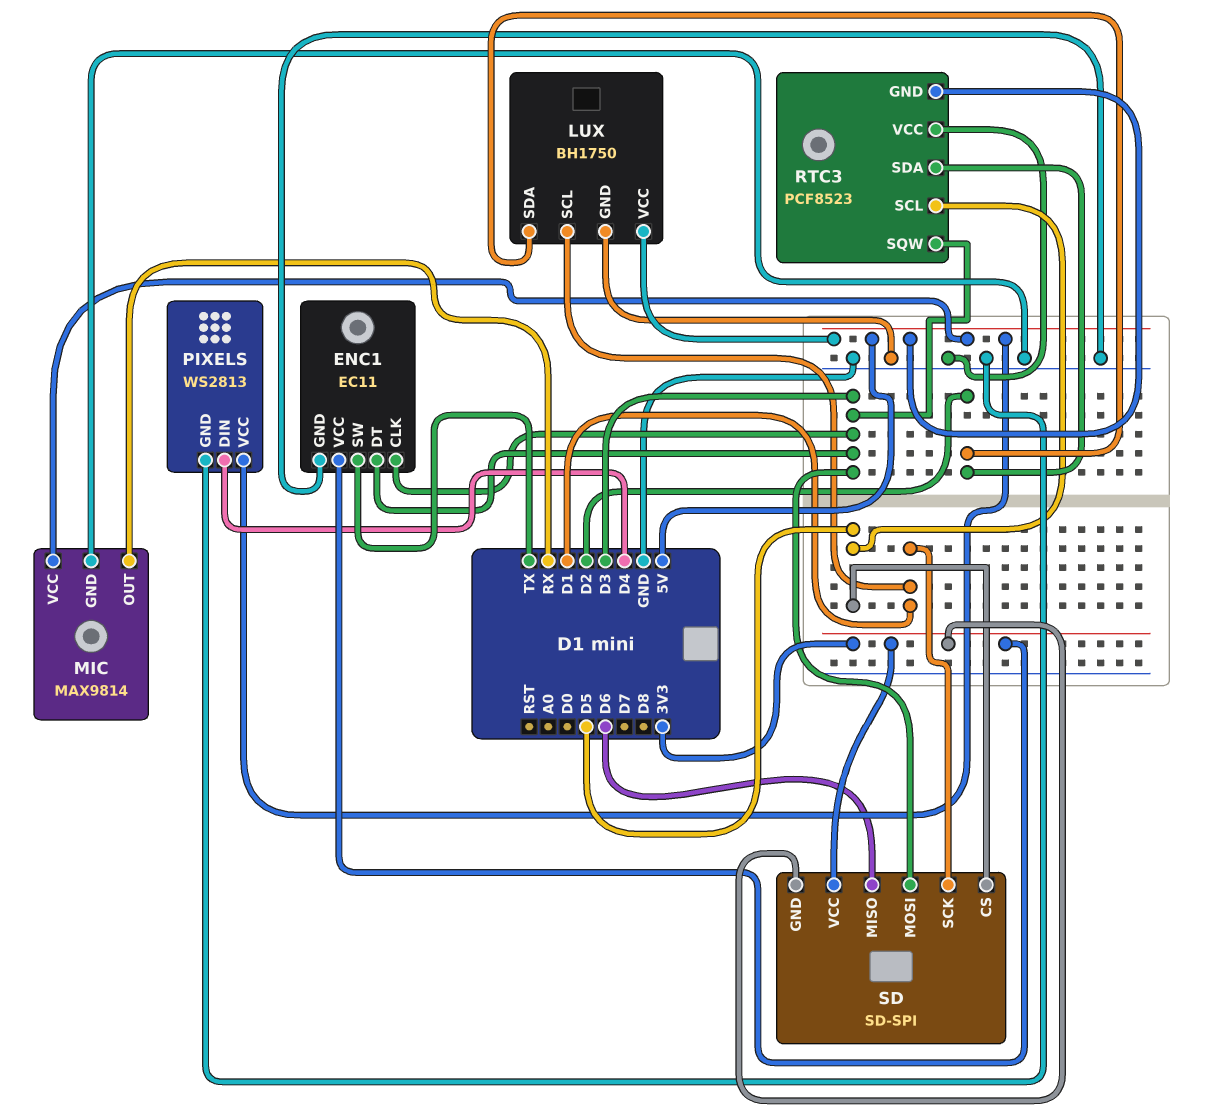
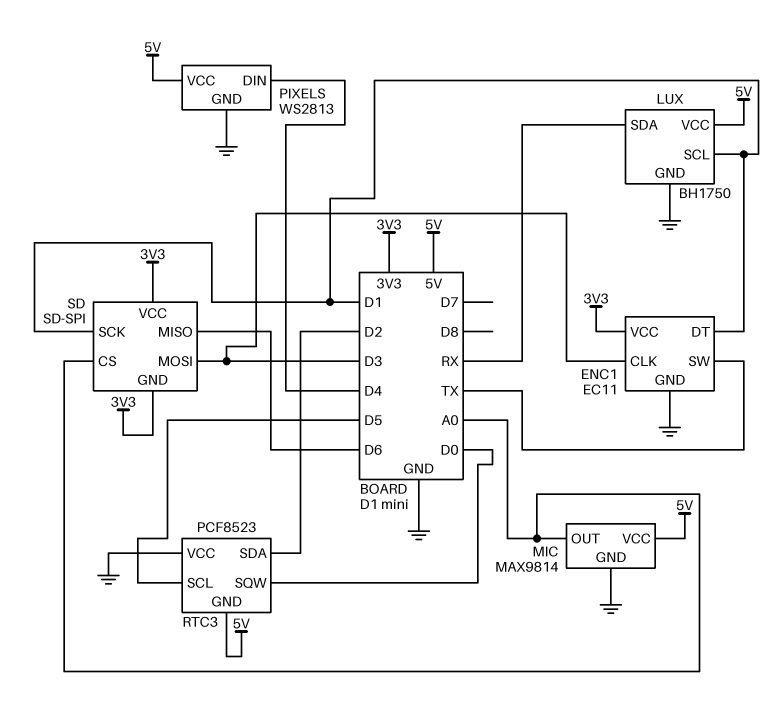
ENC1 pin DT: D3 -> D1
LUX pin SDA: D2 -> RX
MIC pin OUT: RX -> A0
RTC3 pin SQW: D3 -> D0
SD pin CS: D5 -> A0

